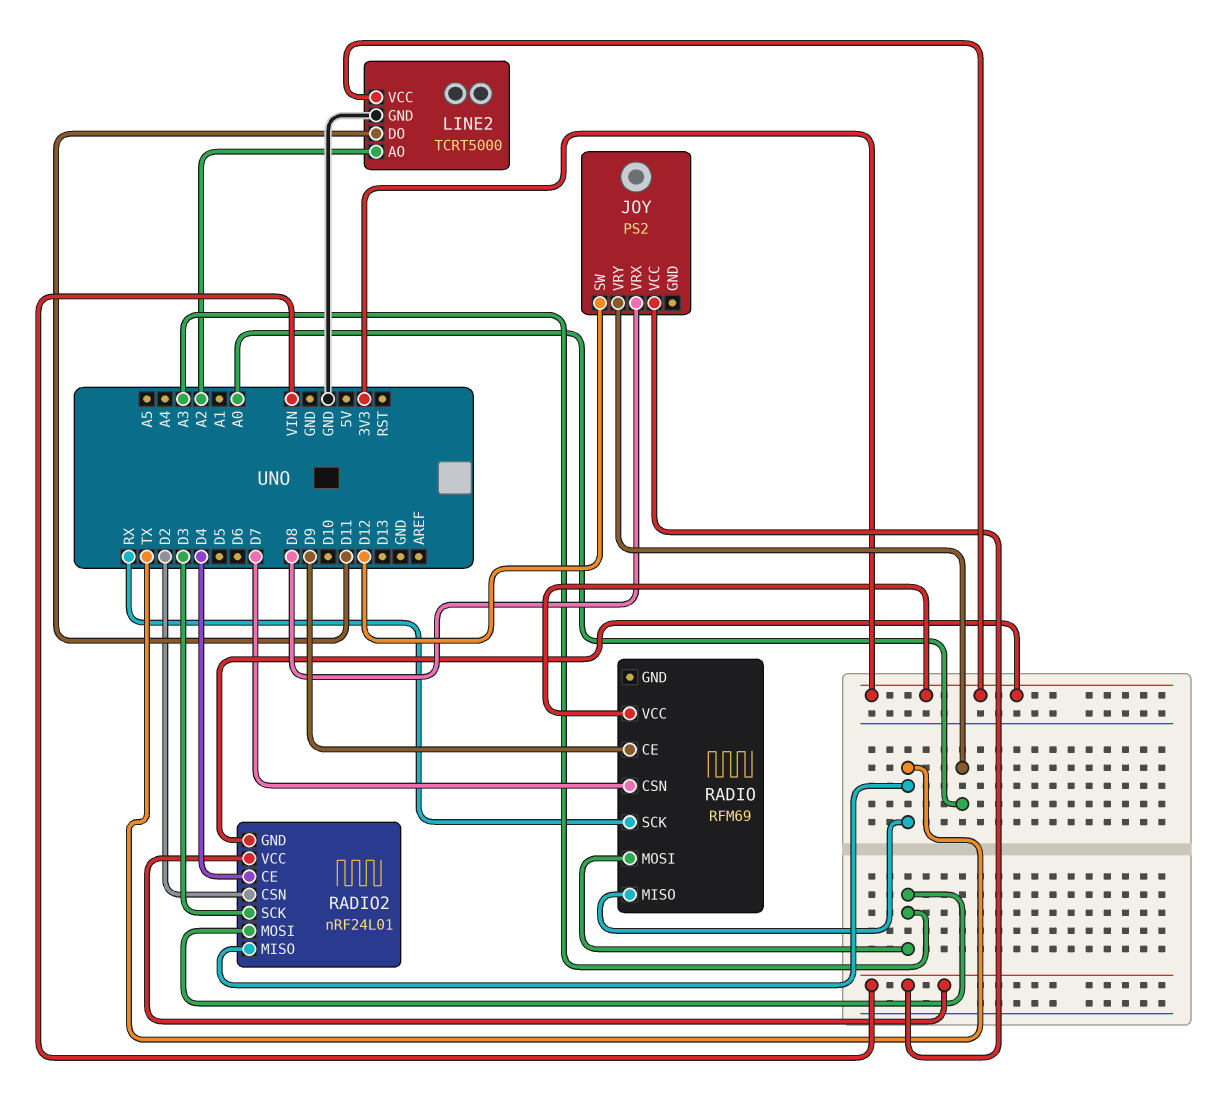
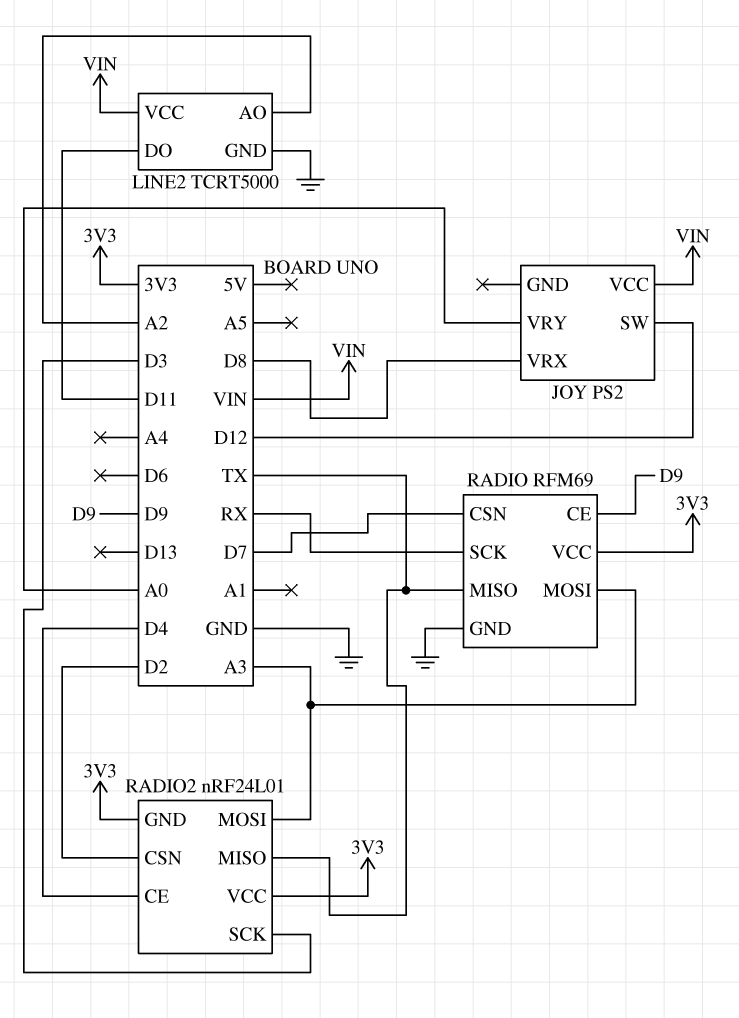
LINE2 pin VCC: 3V3 -> VIN
RADIO pin GND: none -> GND
RADIO2 pin VCC: VIN -> 3V3

